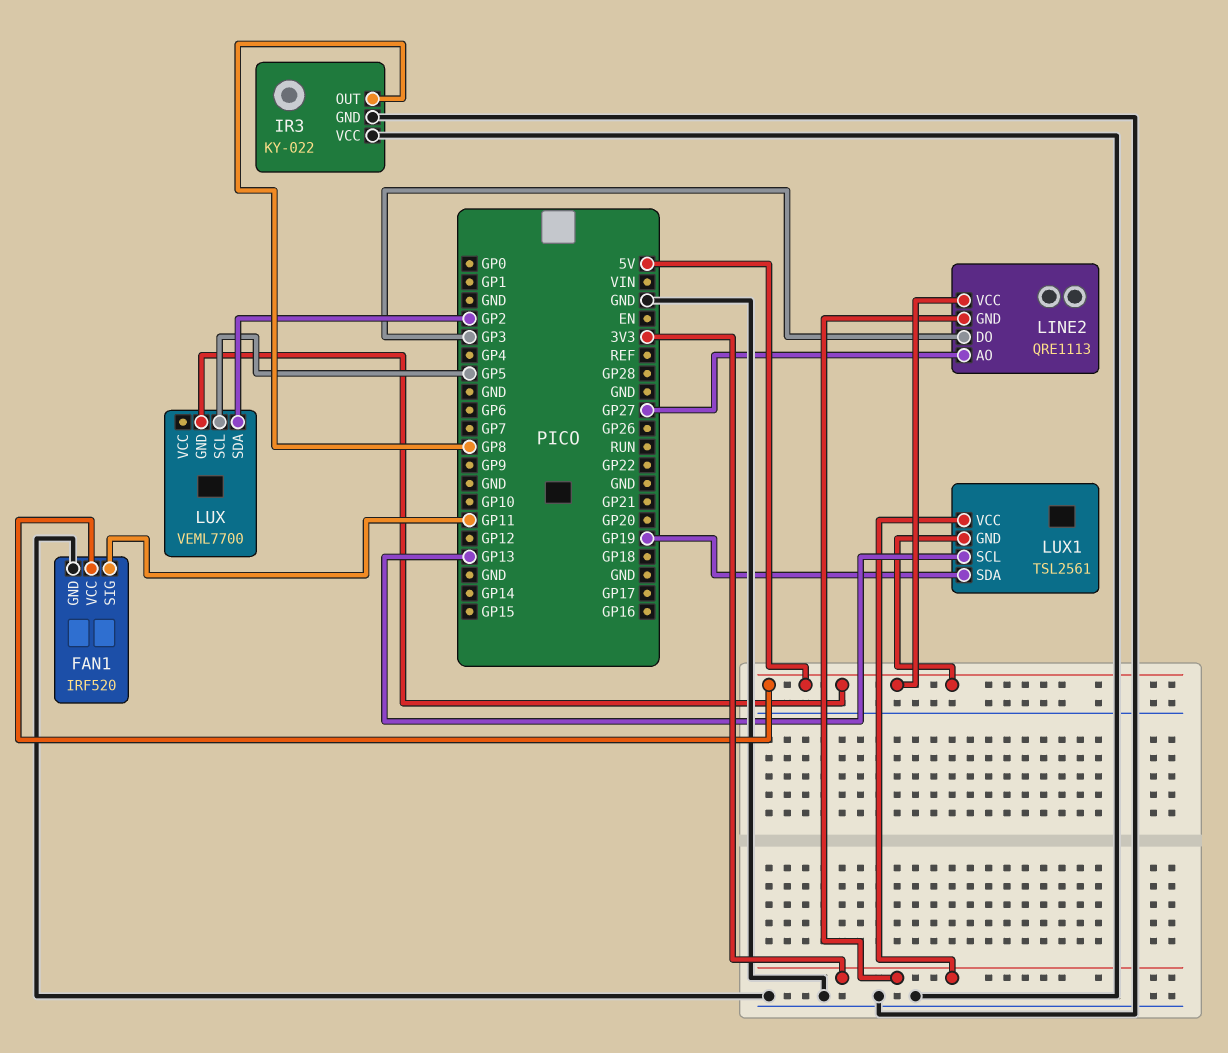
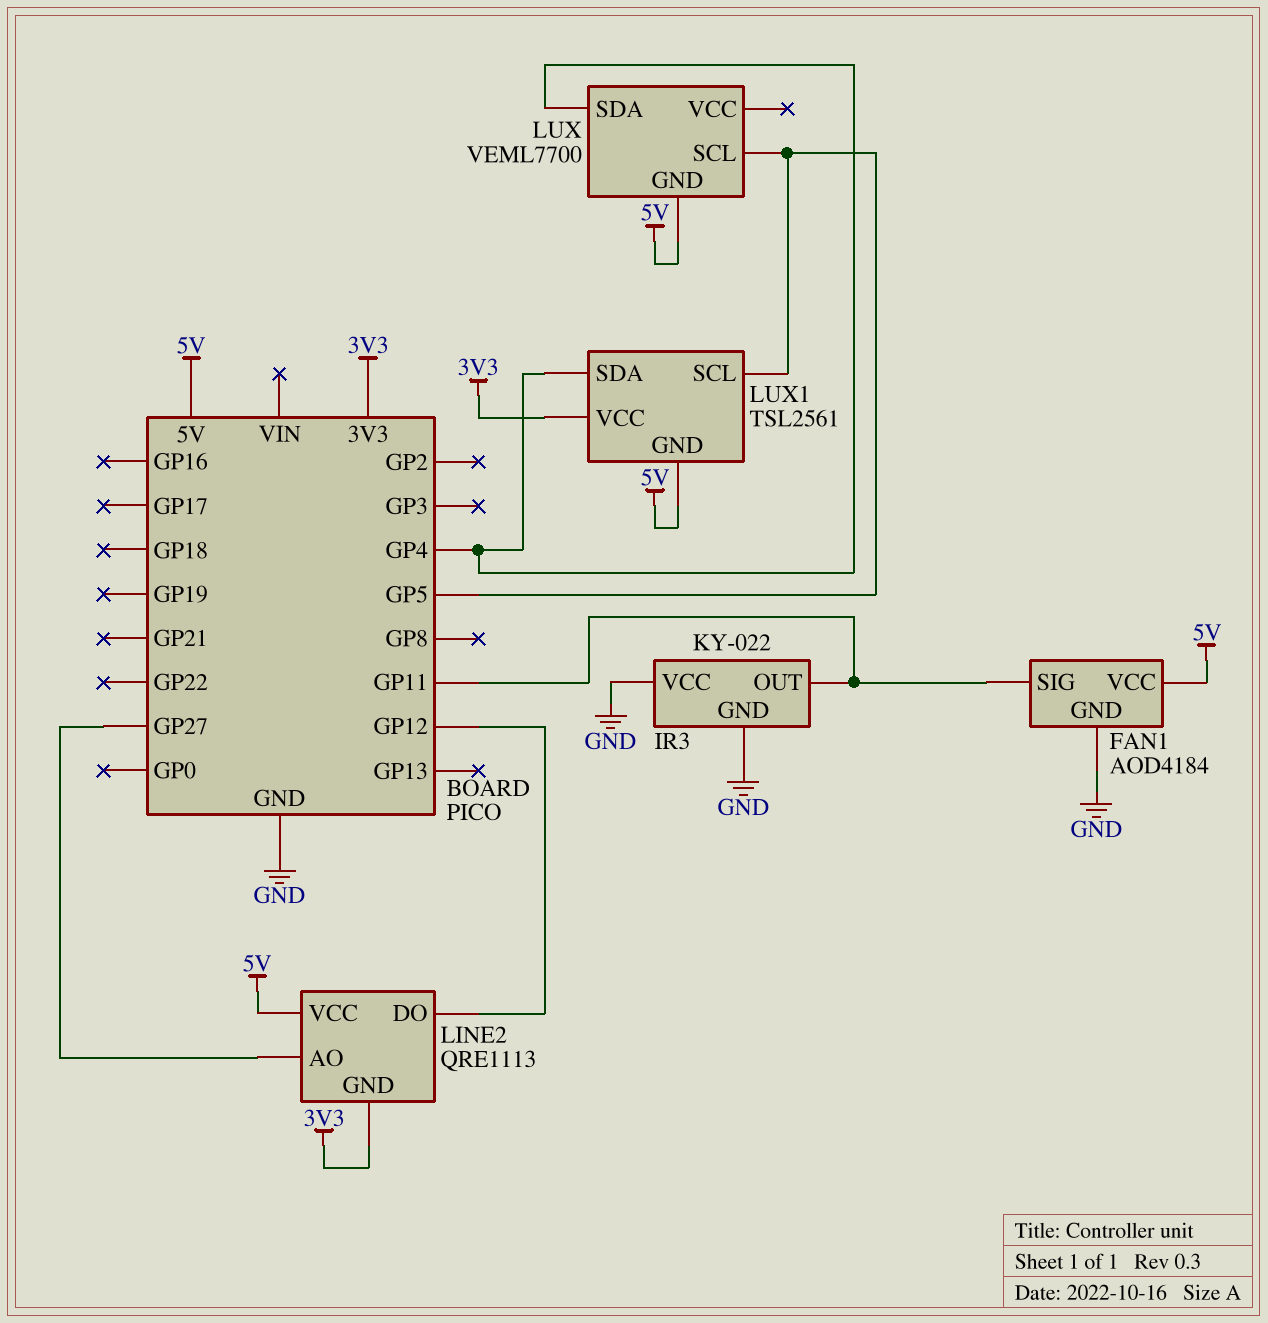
FAN1: IRF520 -> AOD4184
IR3 pin OUT: GP8 -> GP11
LINE2 pin DO: GP3 -> GP12
LUX pin SDA: GP2 -> GP4
LUX1 pin SCL: GP13 -> GP5
LUX1 pin SDA: GP19 -> GP4

